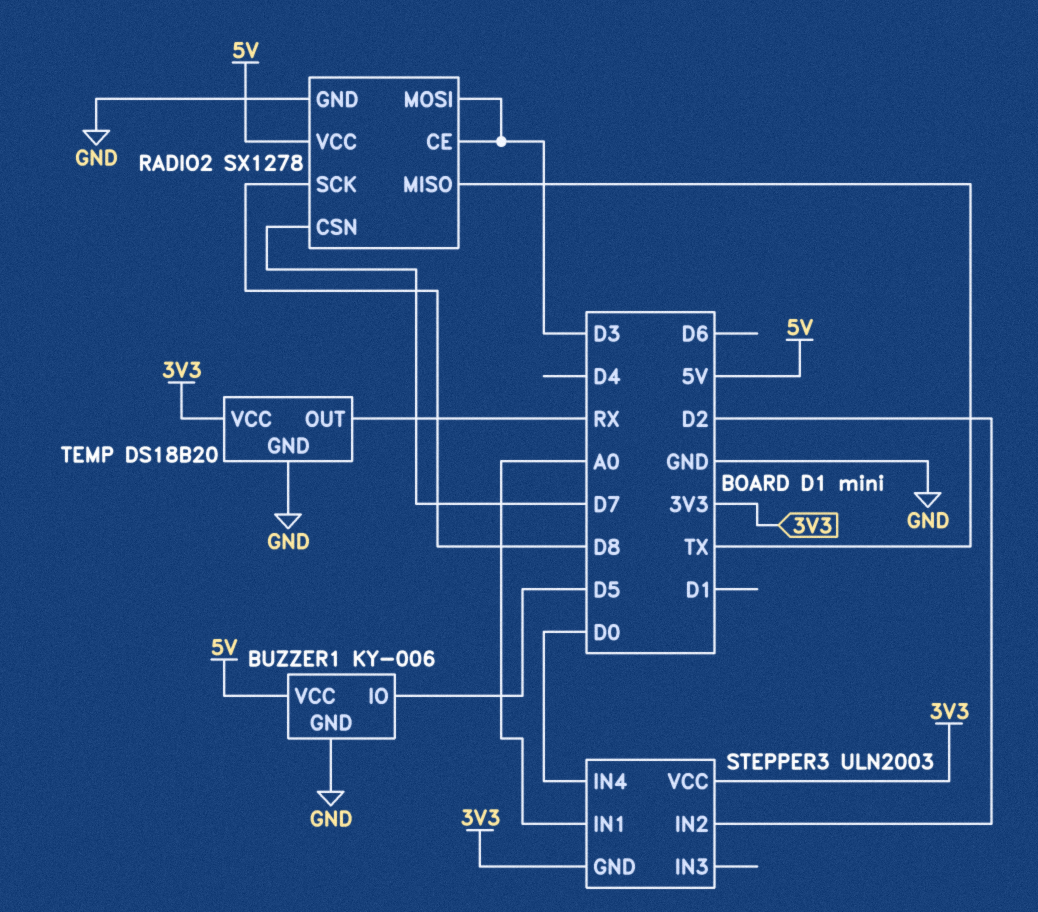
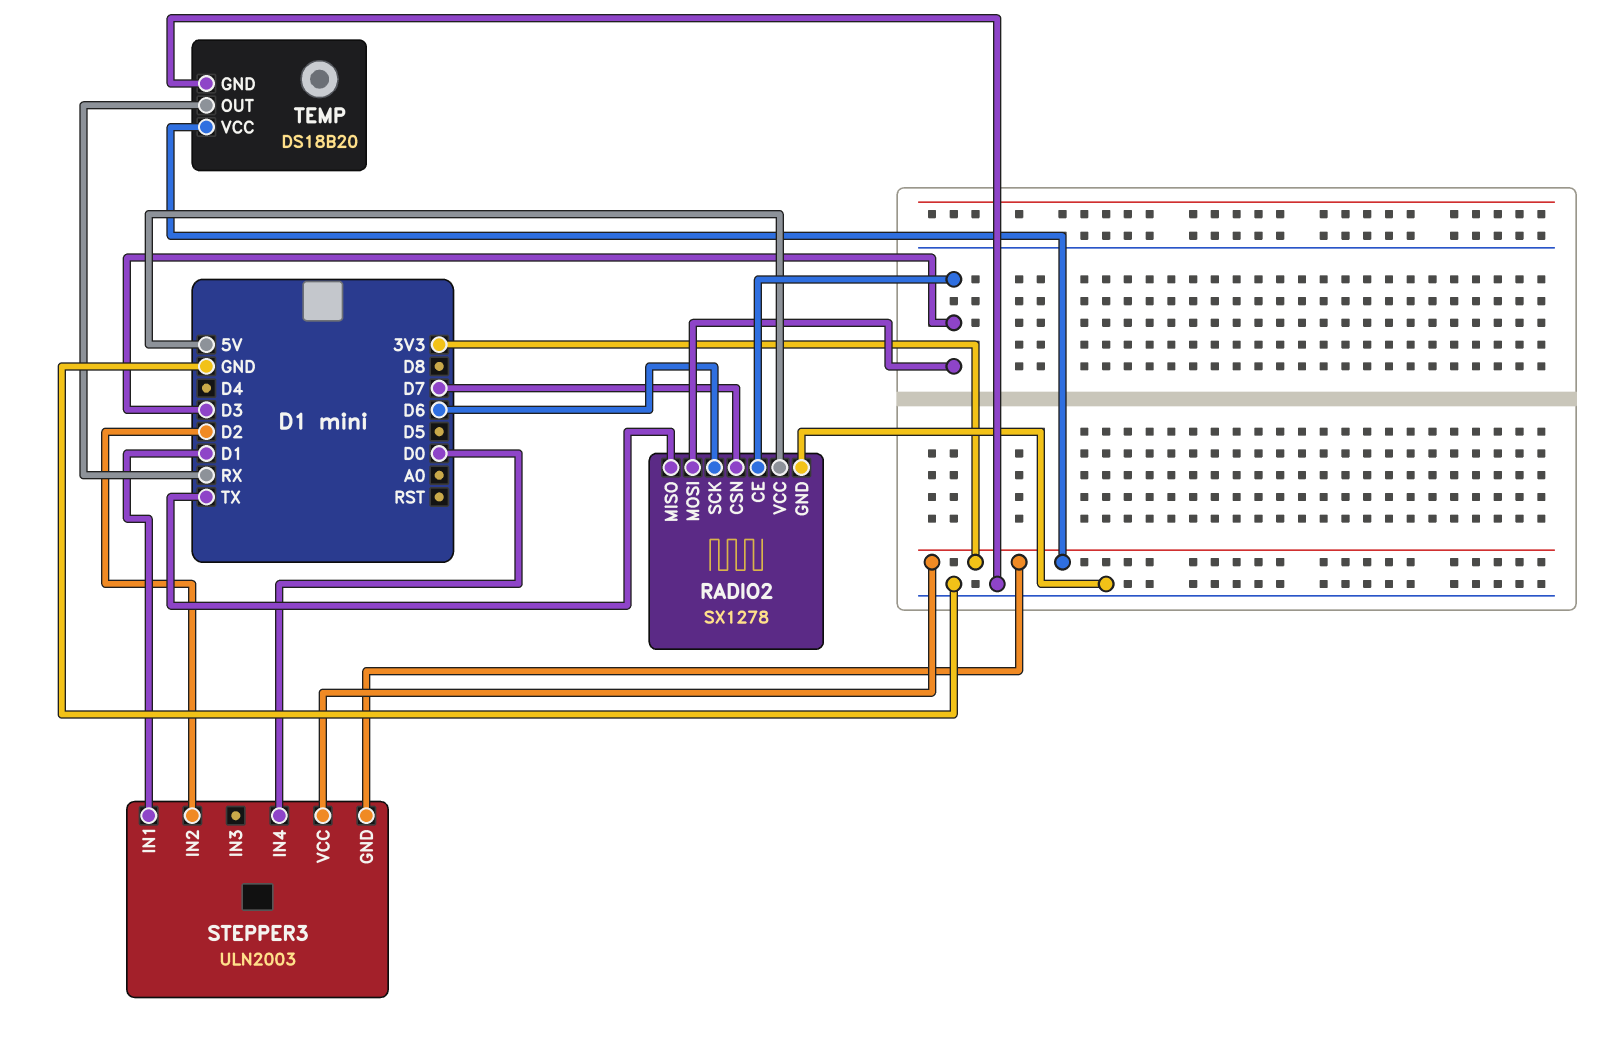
BUZZER1: KY-006 -> none
BUZZER1 pin GND: GND -> none
BUZZER1 pin IO: D5 -> none
BUZZER1 pin VCC: 5V -> none
RADIO2 pin SCK: D8 -> D6
STEPPER3 pin IN1: A0 -> D1

